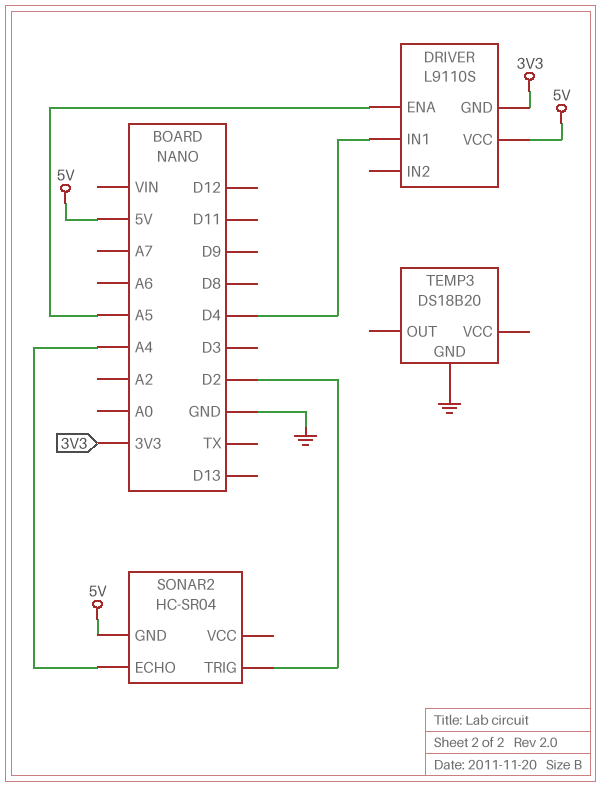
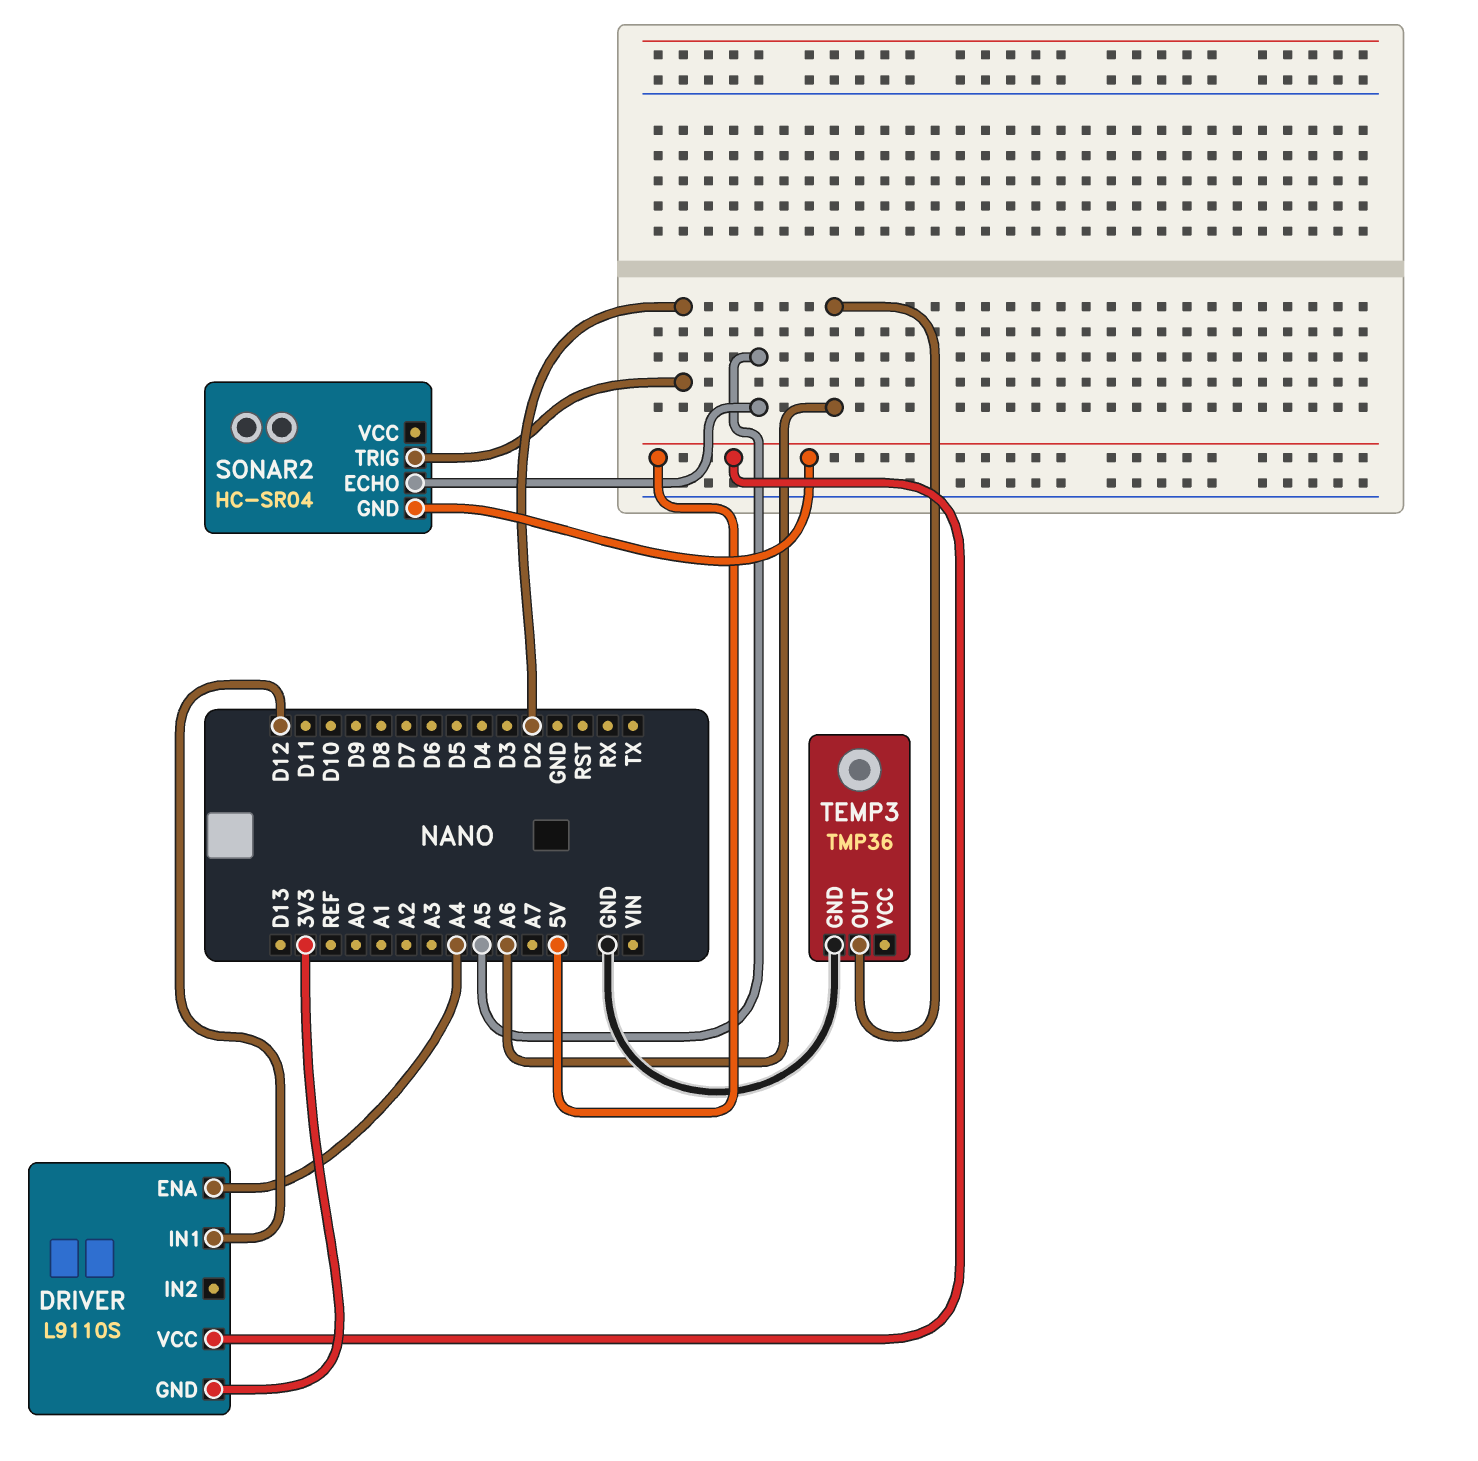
DRIVER pin ENA: A5 -> A4
DRIVER pin IN1: D4 -> D12
SONAR2 pin ECHO: A4 -> A5
TEMP3: DS18B20 -> TMP36
TEMP3 pin OUT: none -> A6

